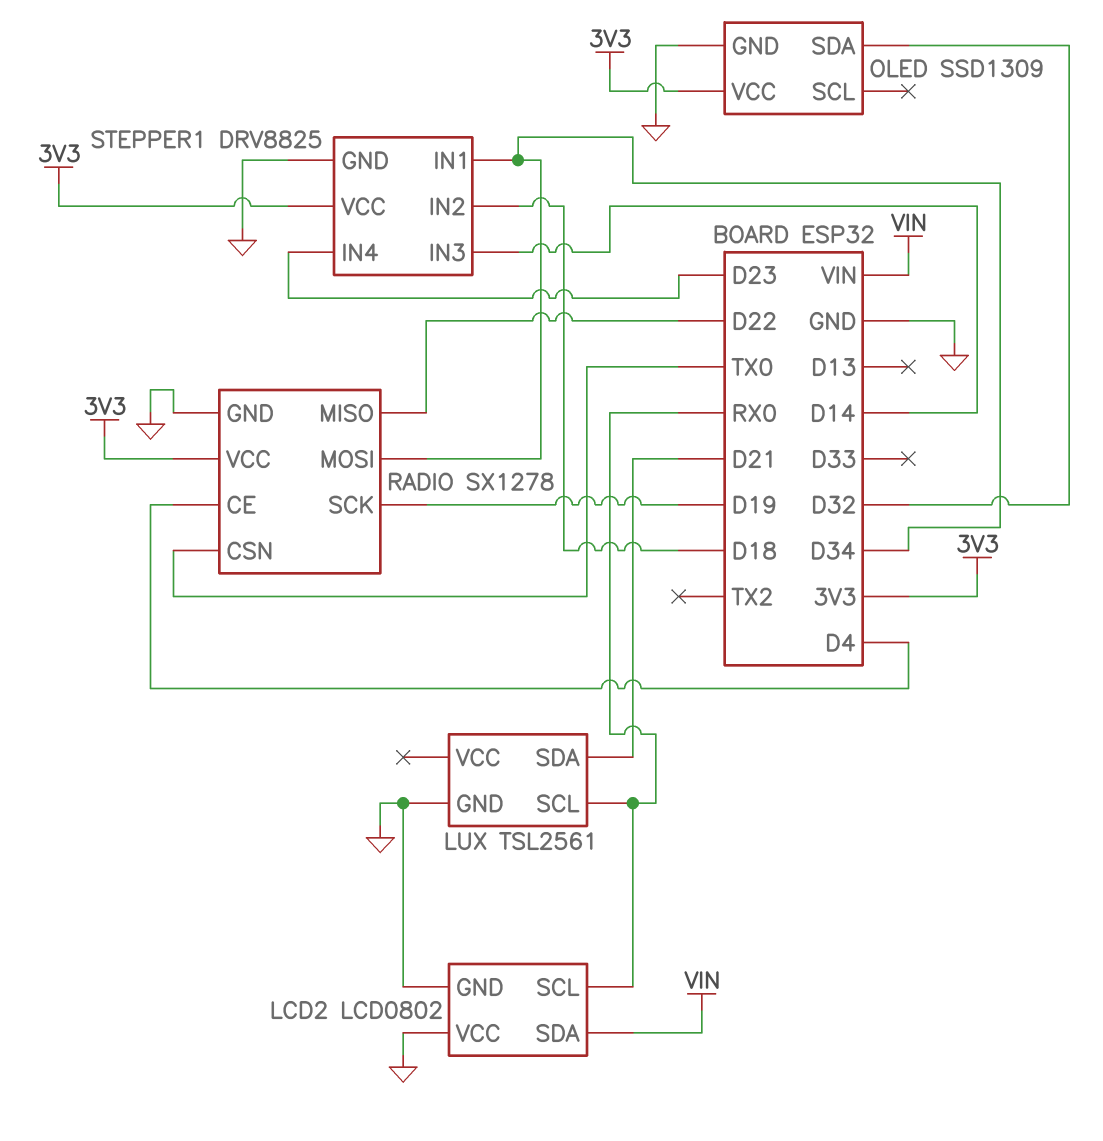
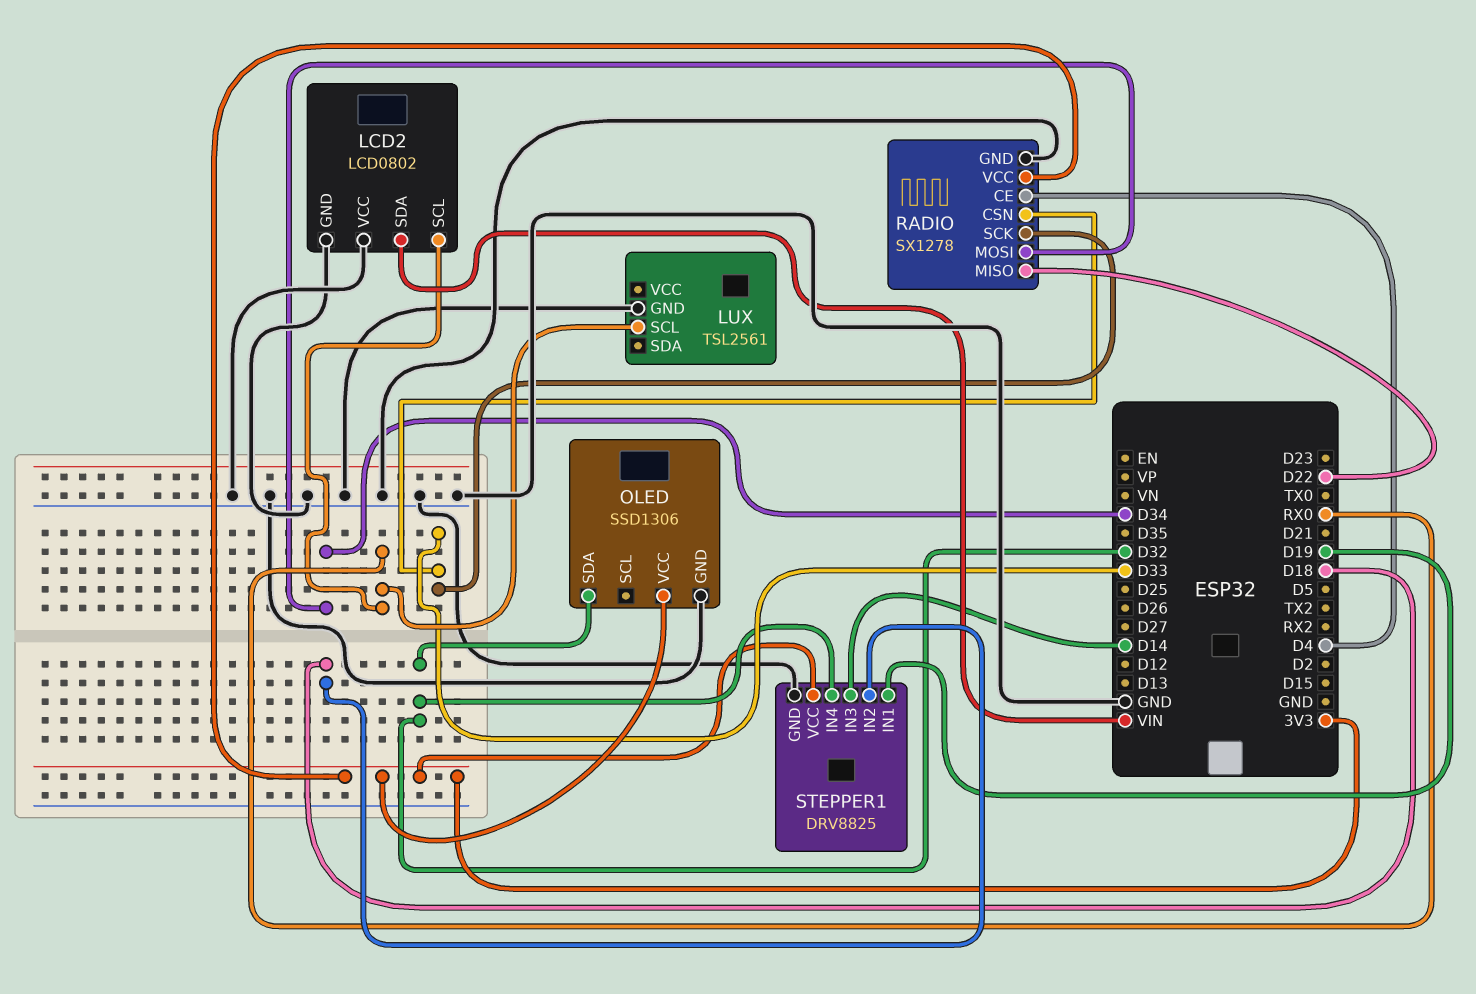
LUX pin SDA: D21 -> none
OLED: SSD1309 -> SSD1306
RADIO pin CSN: TX0 -> D33
RADIO pin SCK: D19 -> D33
STEPPER1 pin IN1: D34 -> D19
STEPPER1 pin IN4: D23 -> D32

